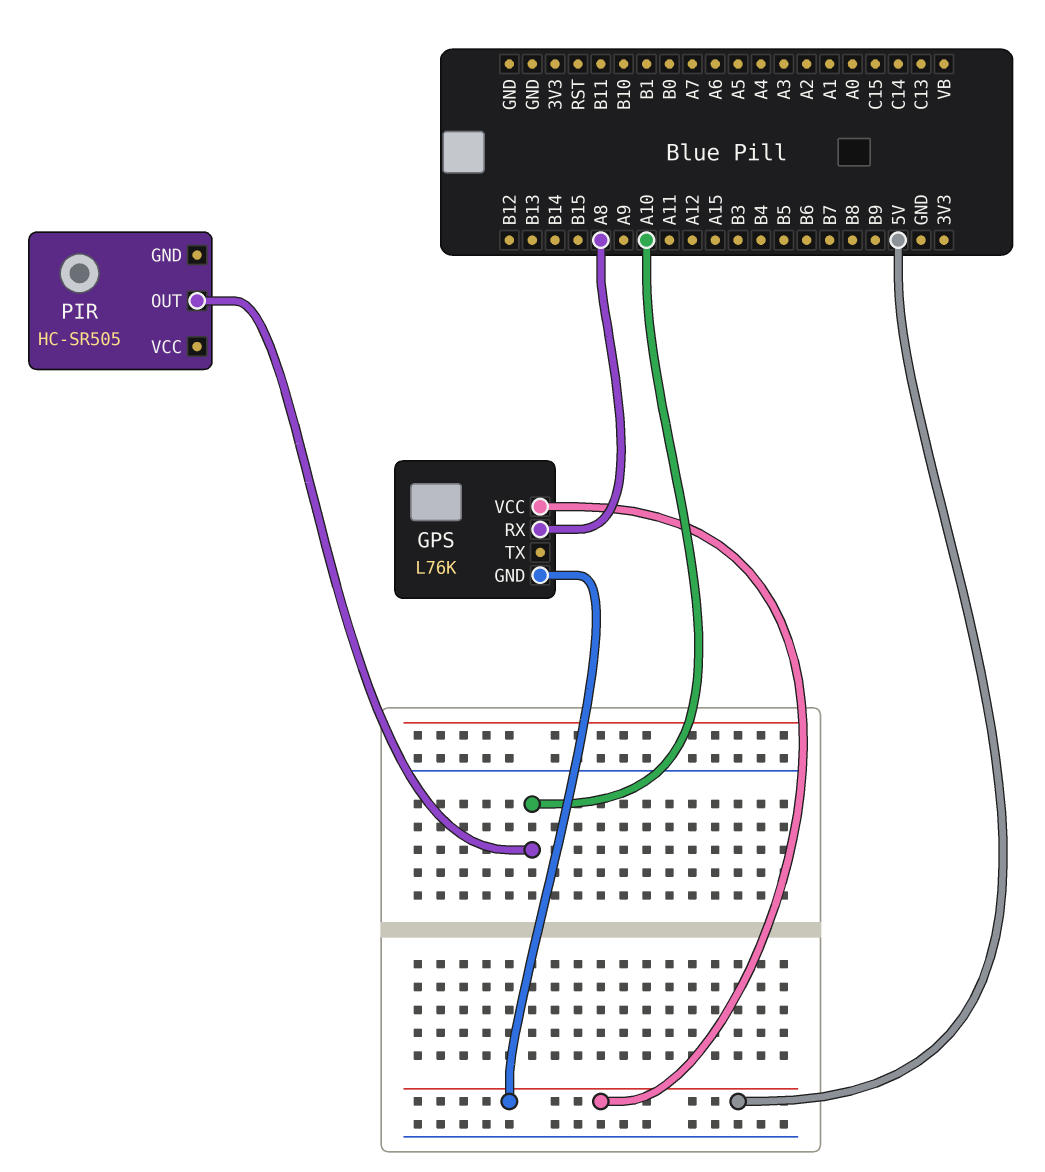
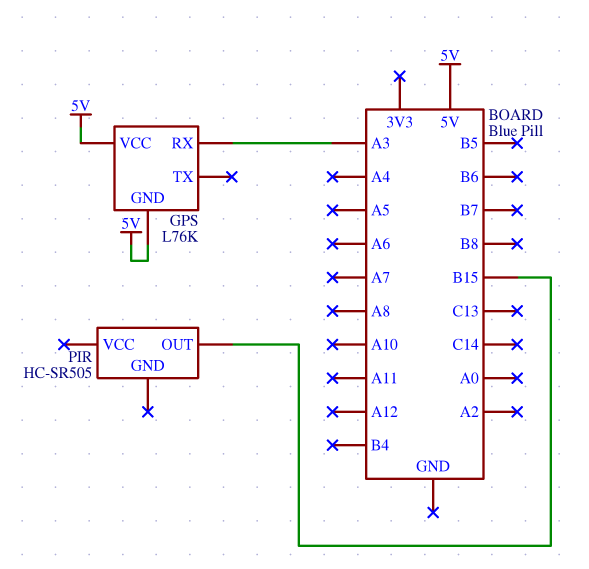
GPS pin RX: A8 -> A3
PIR pin OUT: A10 -> B15

